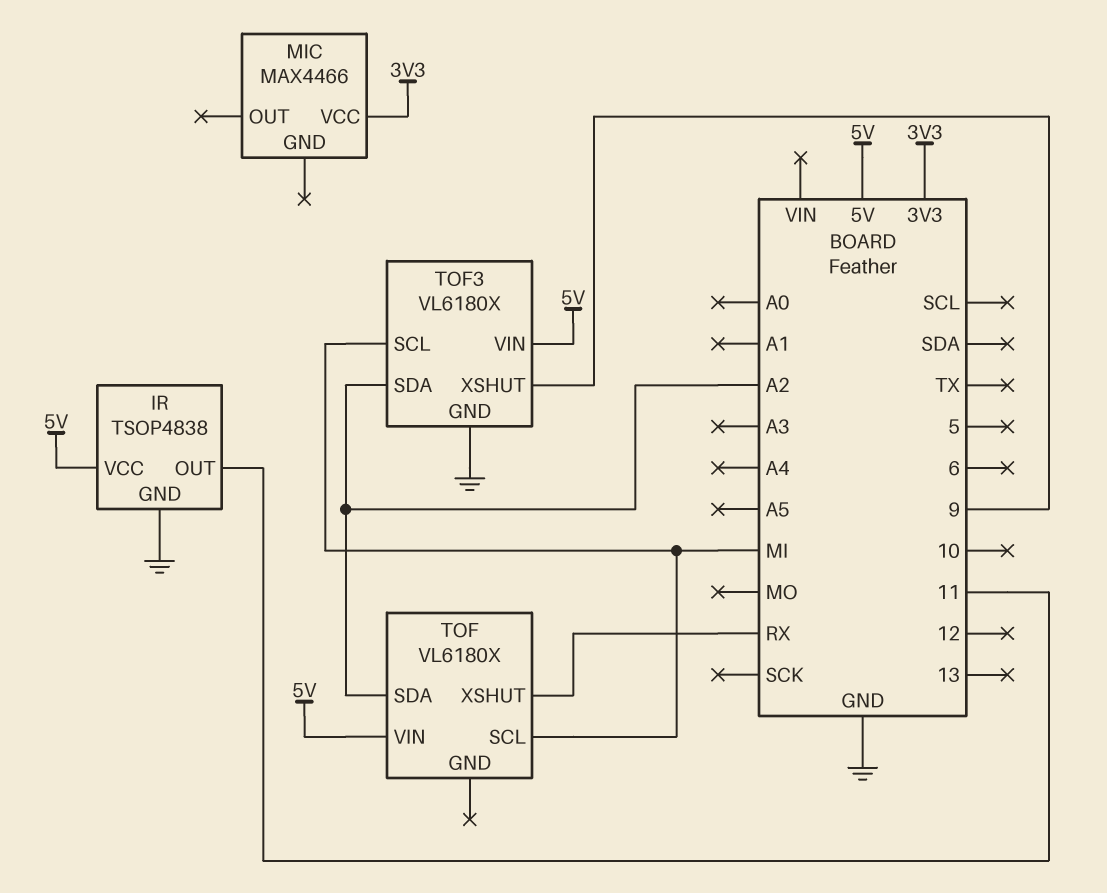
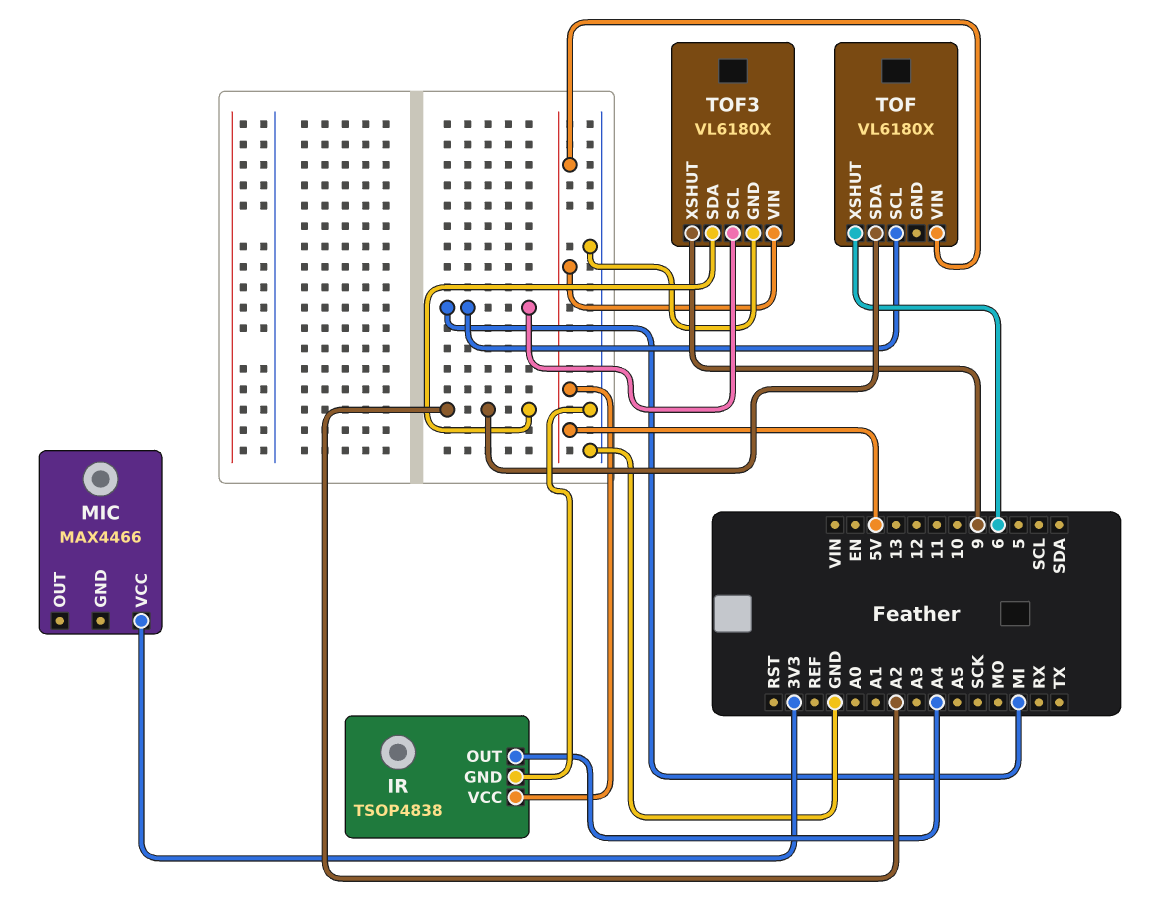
IR pin OUT: 11 -> A4
TOF pin XSHUT: RX -> 6

